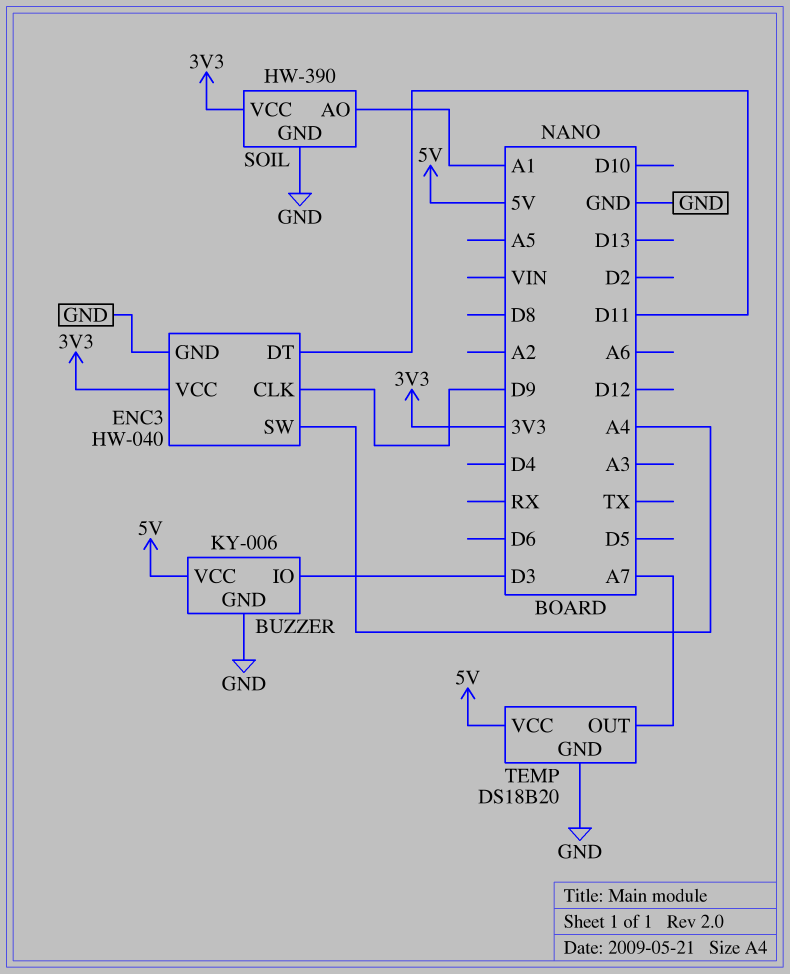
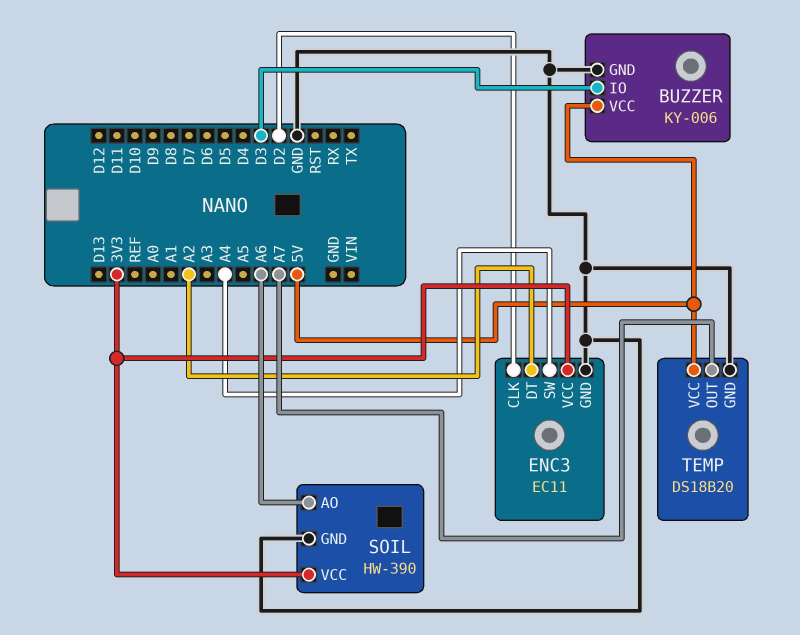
ENC3: HW-040 -> EC11
ENC3 pin CLK: D9 -> D2
ENC3 pin DT: D11 -> A2
SOIL pin AO: A1 -> A6

